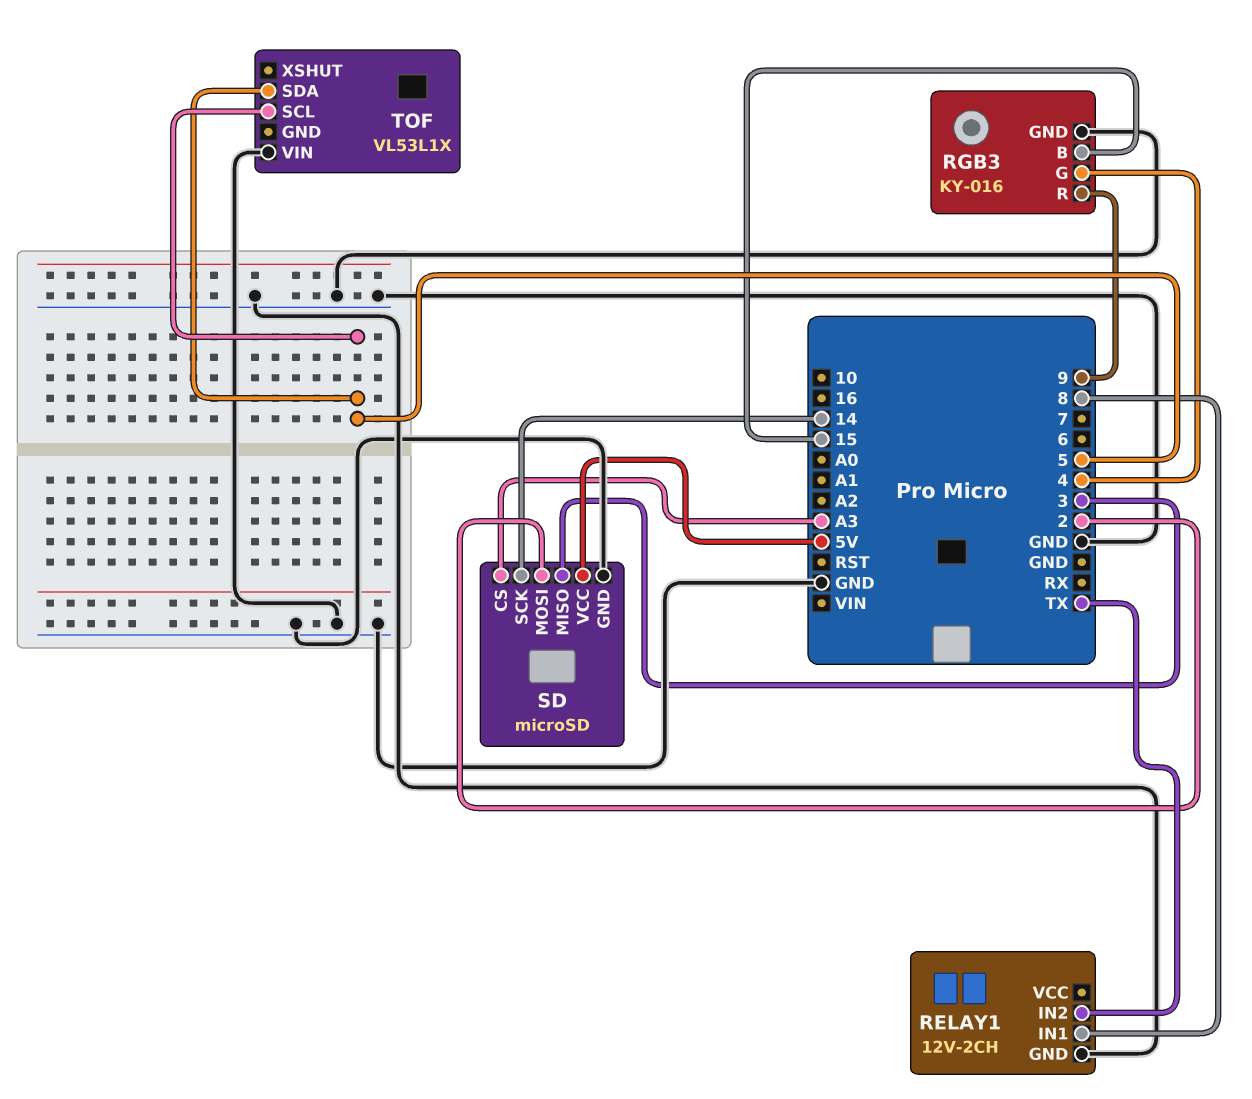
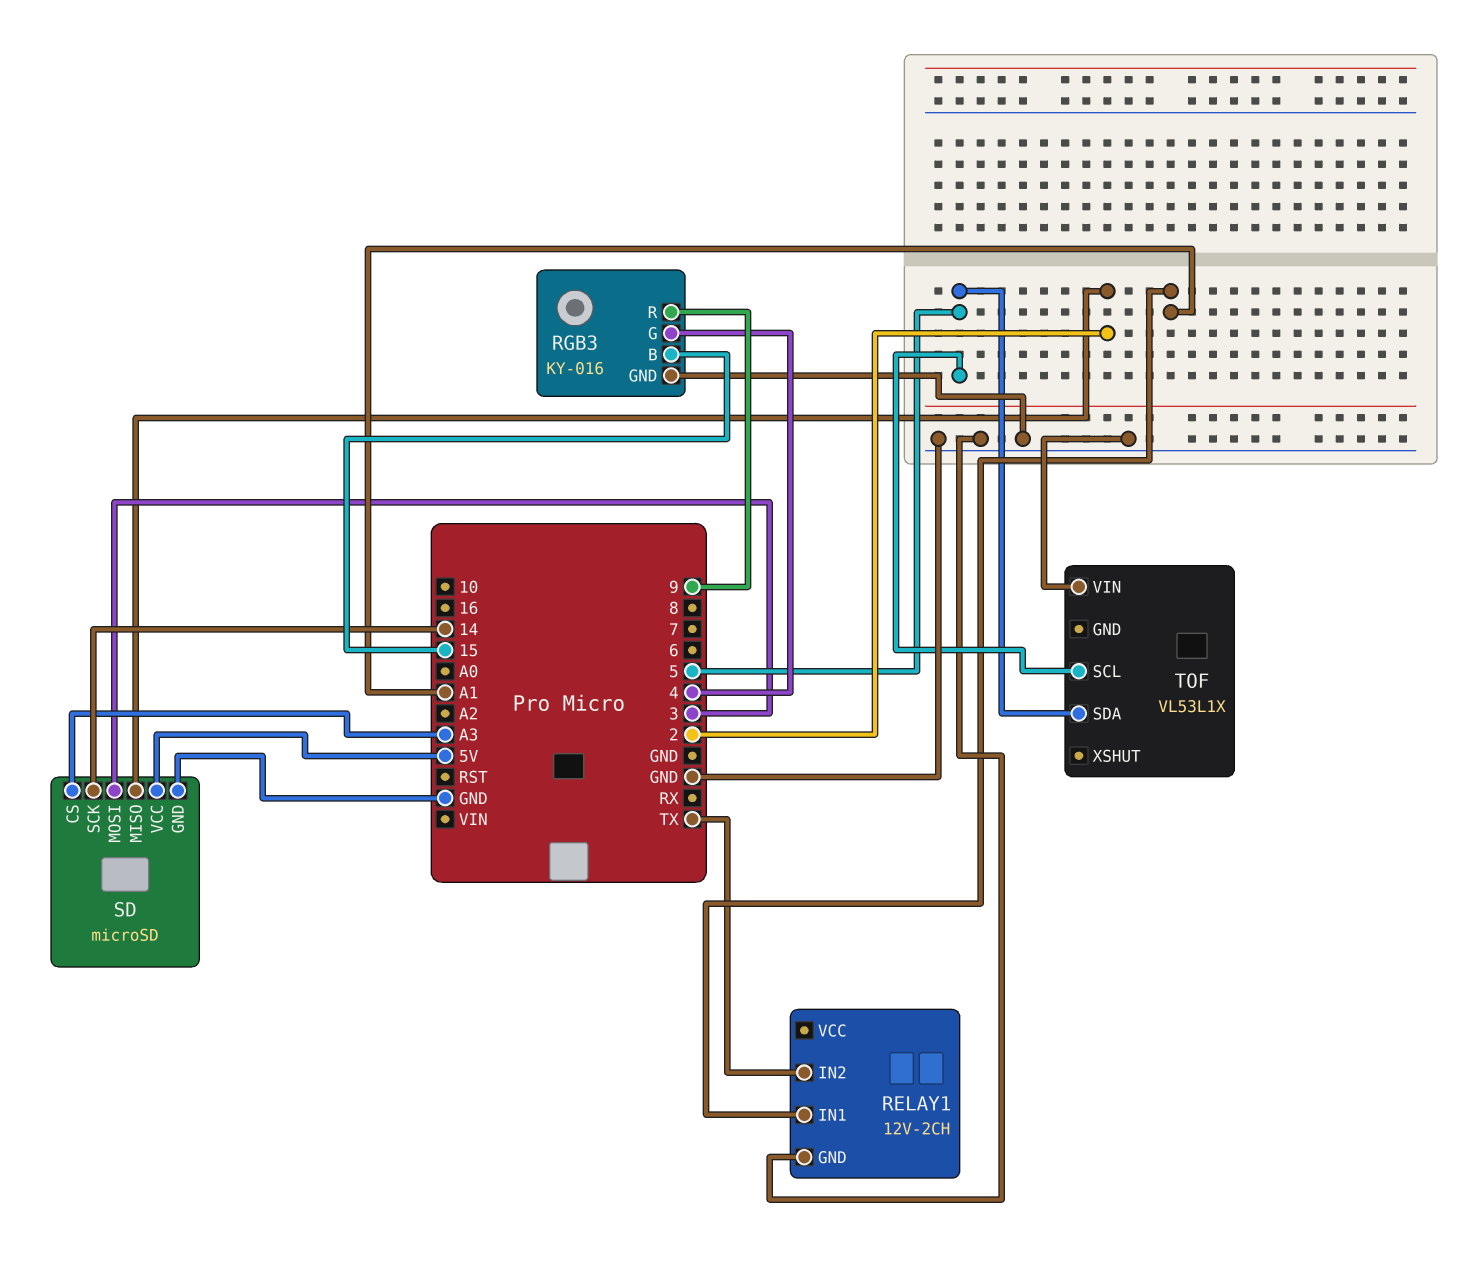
RELAY1 pin IN1: 8 -> A1
SD pin MISO: 3 -> 2
SD pin MOSI: 2 -> 3

